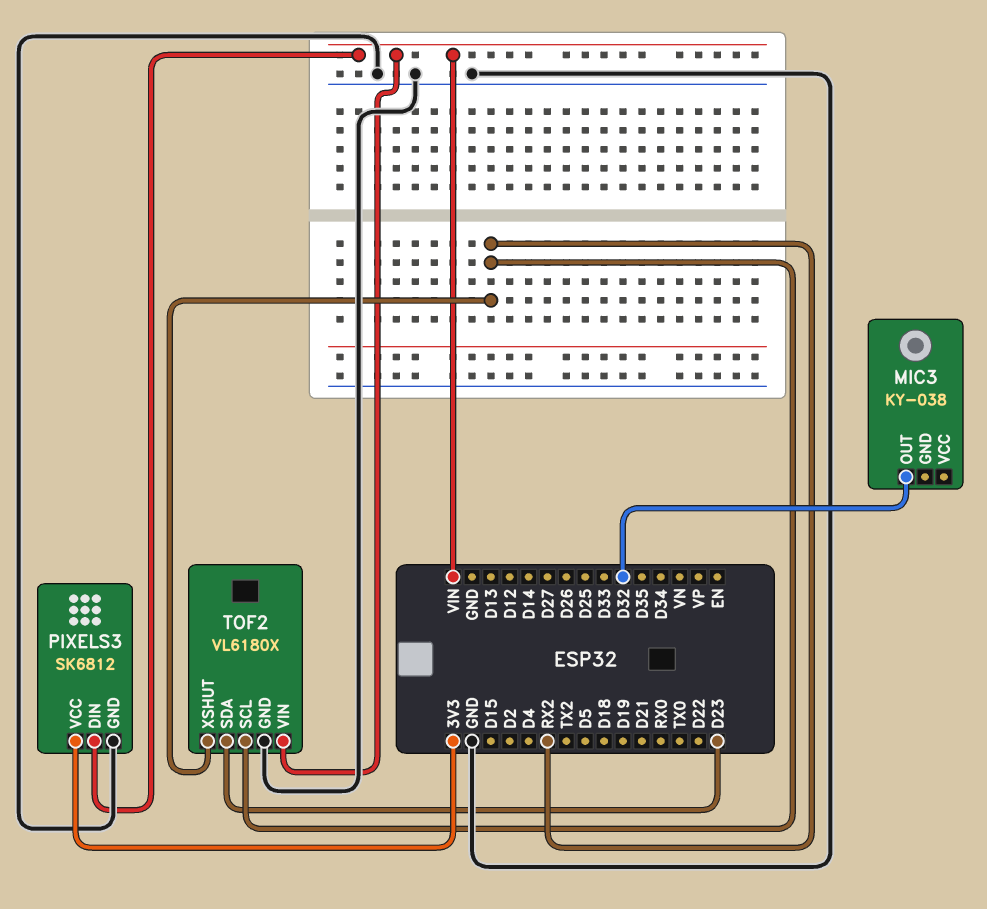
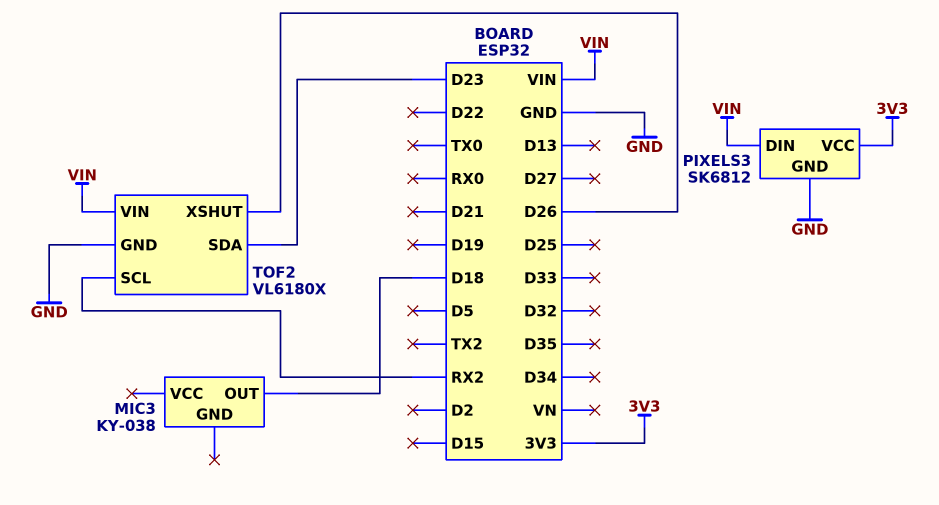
MIC3 pin OUT: D32 -> D18
TOF2 pin XSHUT: RX2 -> D26

